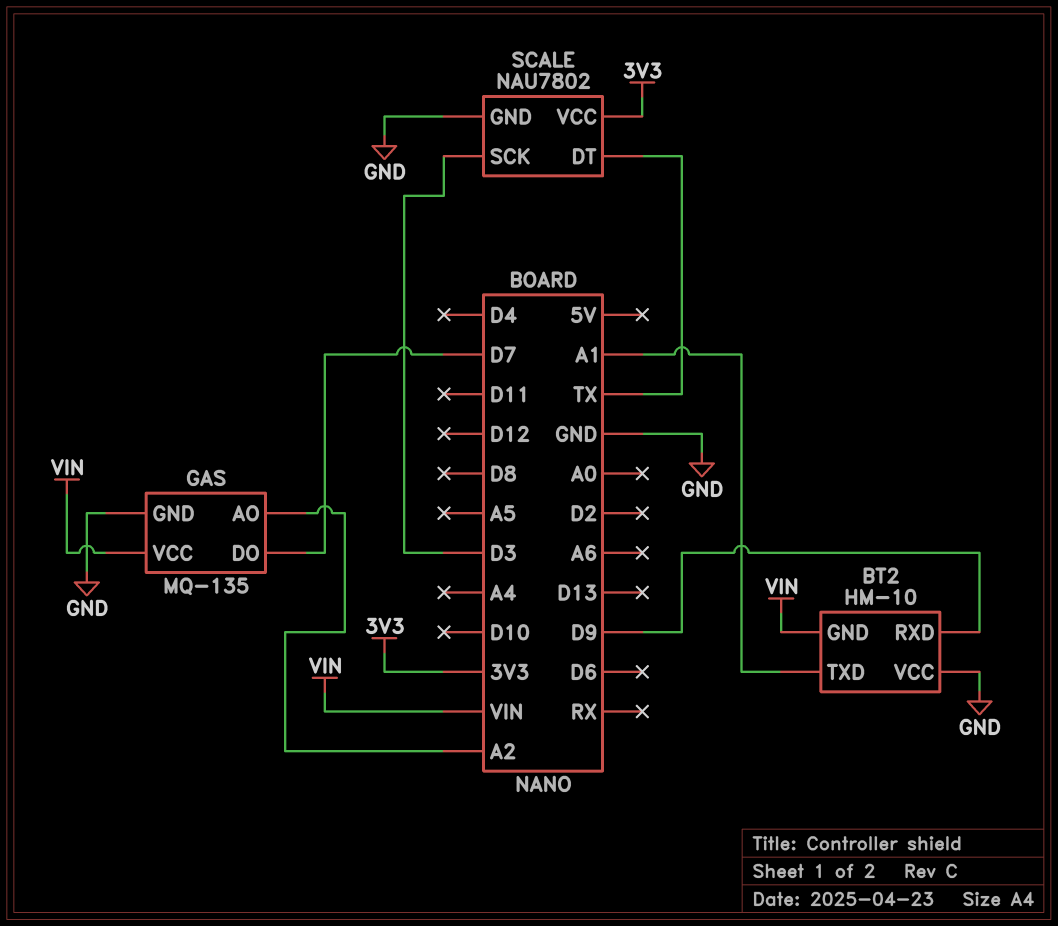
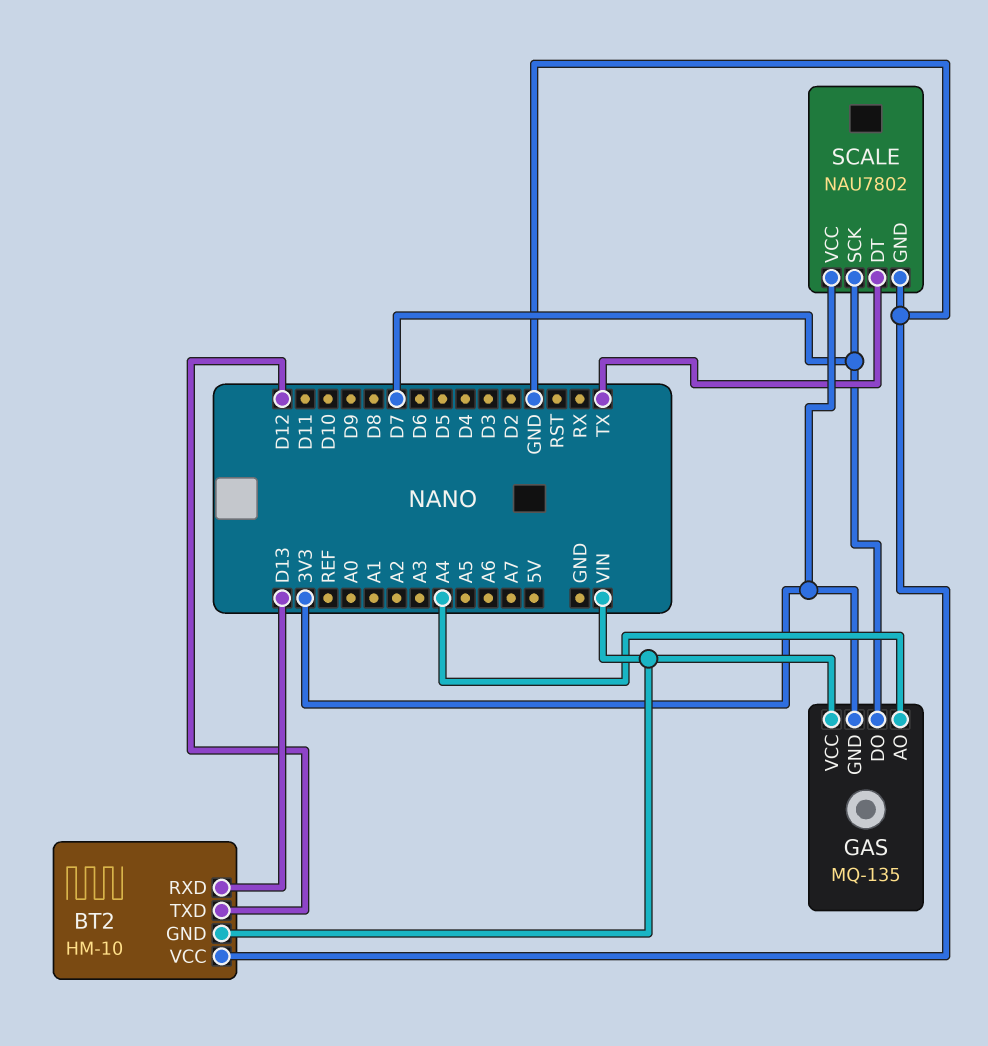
BT2 pin RXD: D9 -> D13
BT2 pin TXD: A1 -> D12
GAS pin AO: A2 -> A4
GAS pin GND: GND -> 3V3
SCALE pin SCK: D3 -> D7

